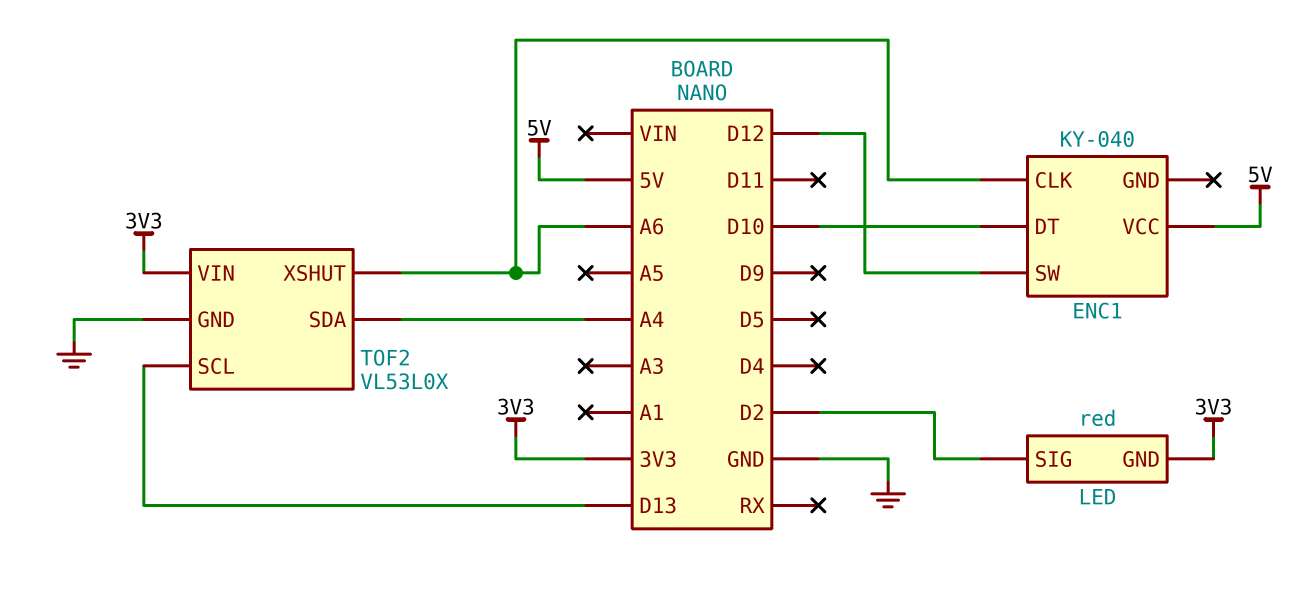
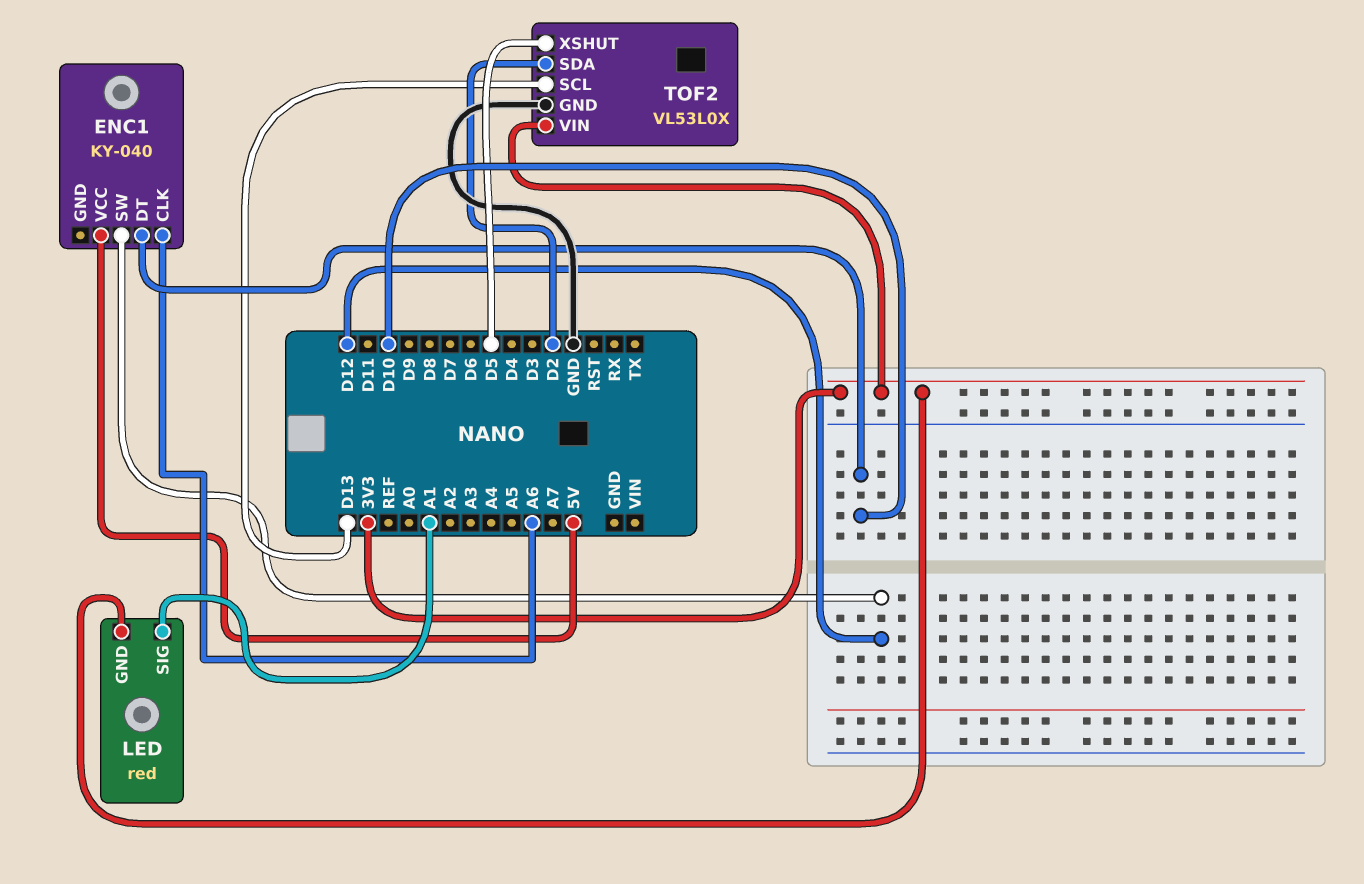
LED pin SIG: D2 -> A1
TOF2 pin SDA: A4 -> D2
TOF2 pin XSHUT: A6 -> D5

